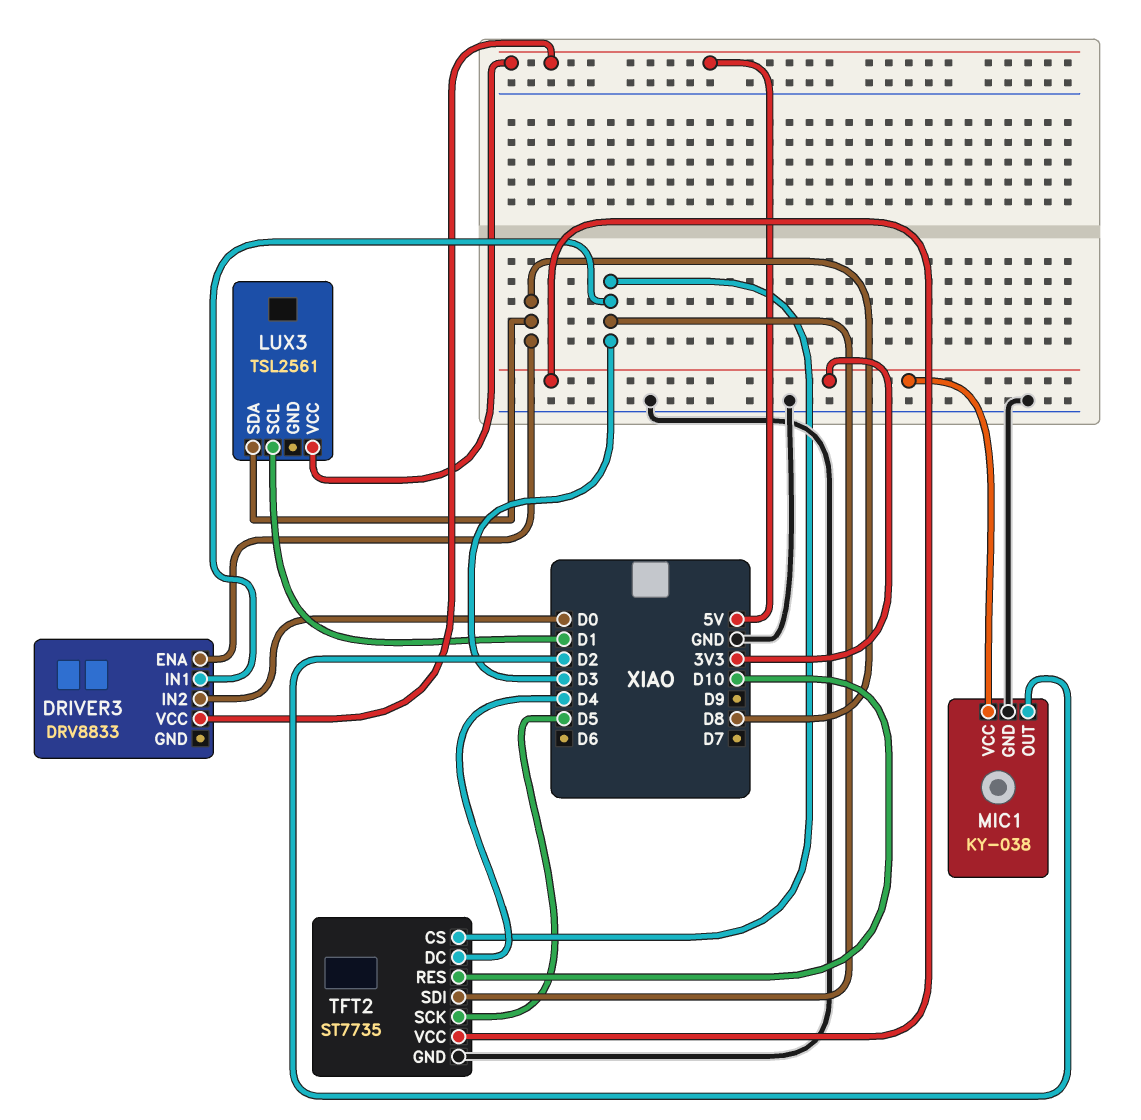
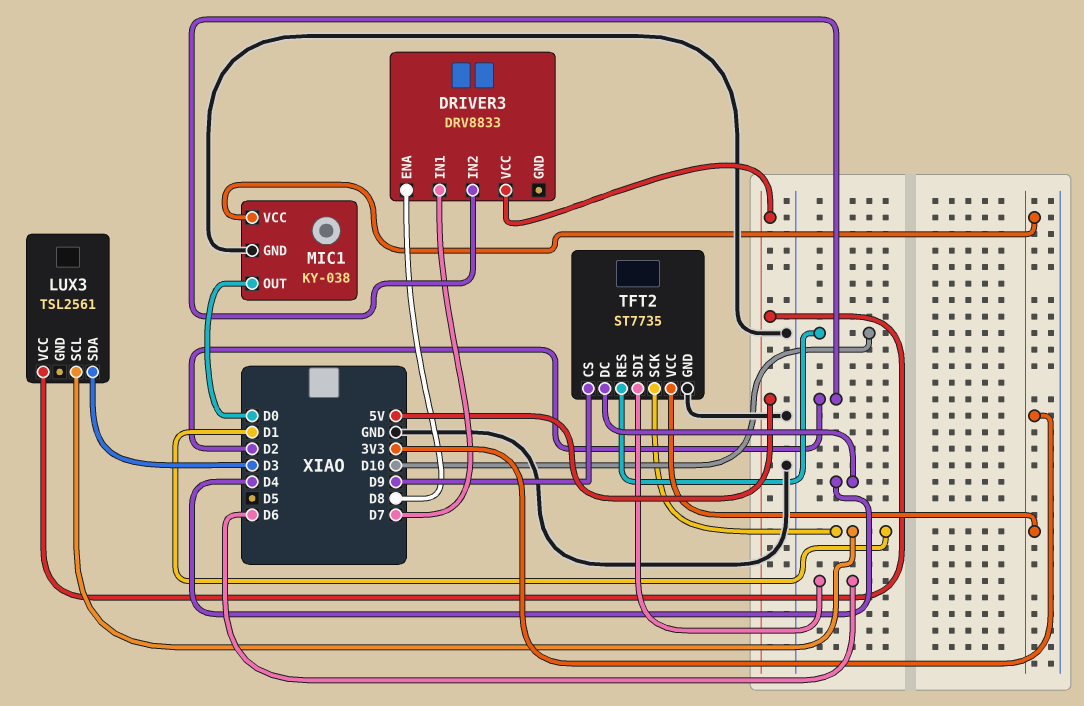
DRIVER3 pin IN1: D3 -> D7
DRIVER3 pin IN2: D0 -> D2
LUX3 pin SDA: D8 -> D3
MIC1 pin OUT: D2 -> D0
TFT2 pin CS: D3 -> D9
TFT2 pin SCK: D5 -> D1
TFT2 pin SDI: D3 -> D6

